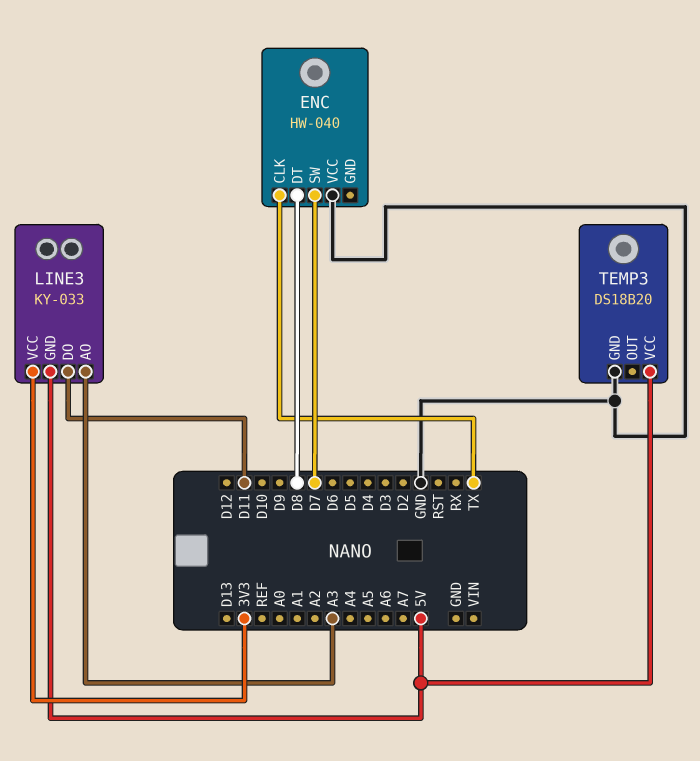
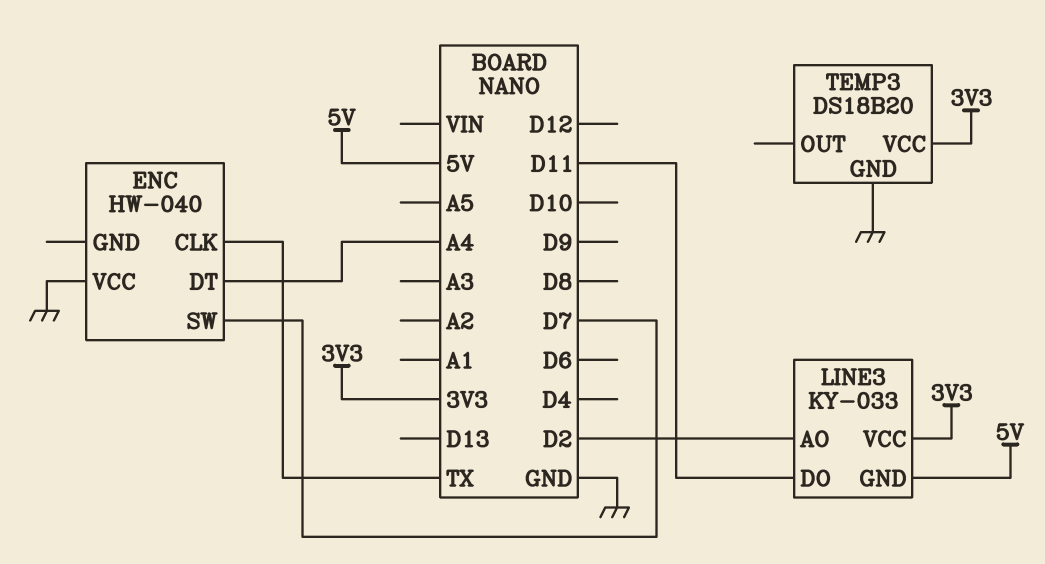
ENC pin DT: D8 -> A4
LINE3 pin AO: A3 -> D2
TEMP3 pin VCC: 5V -> 3V3

